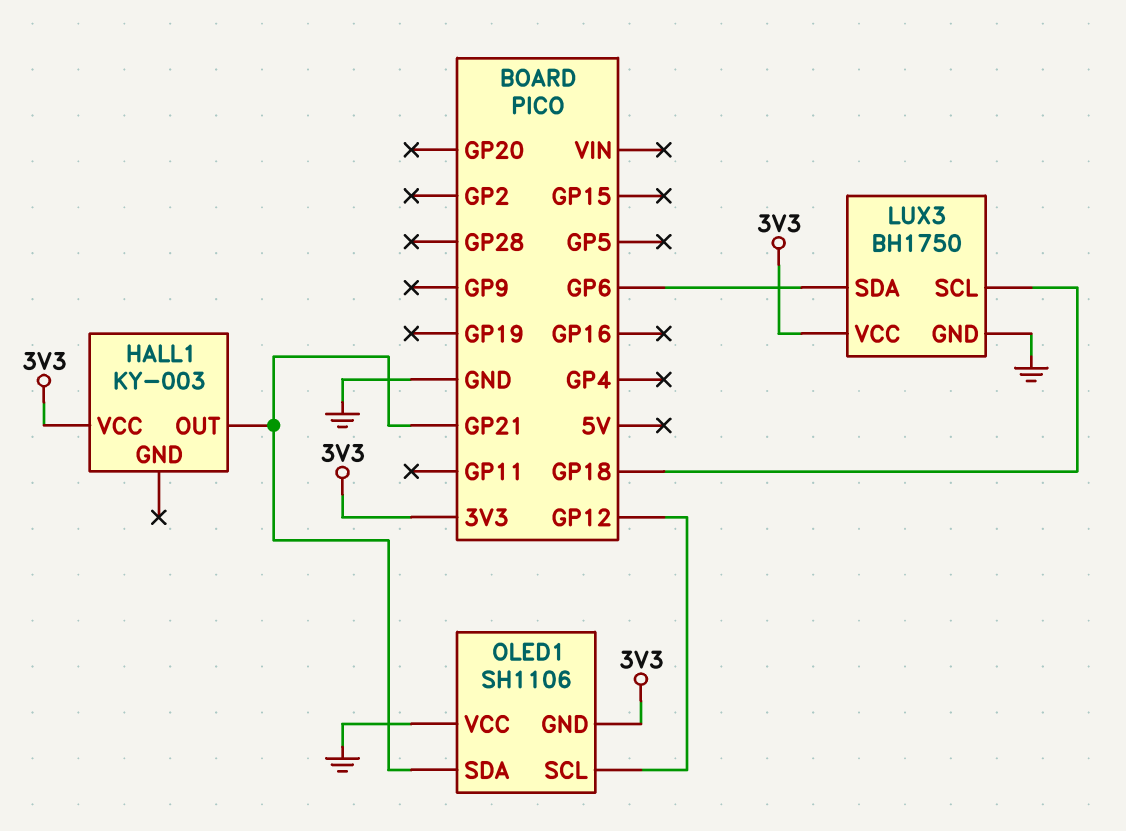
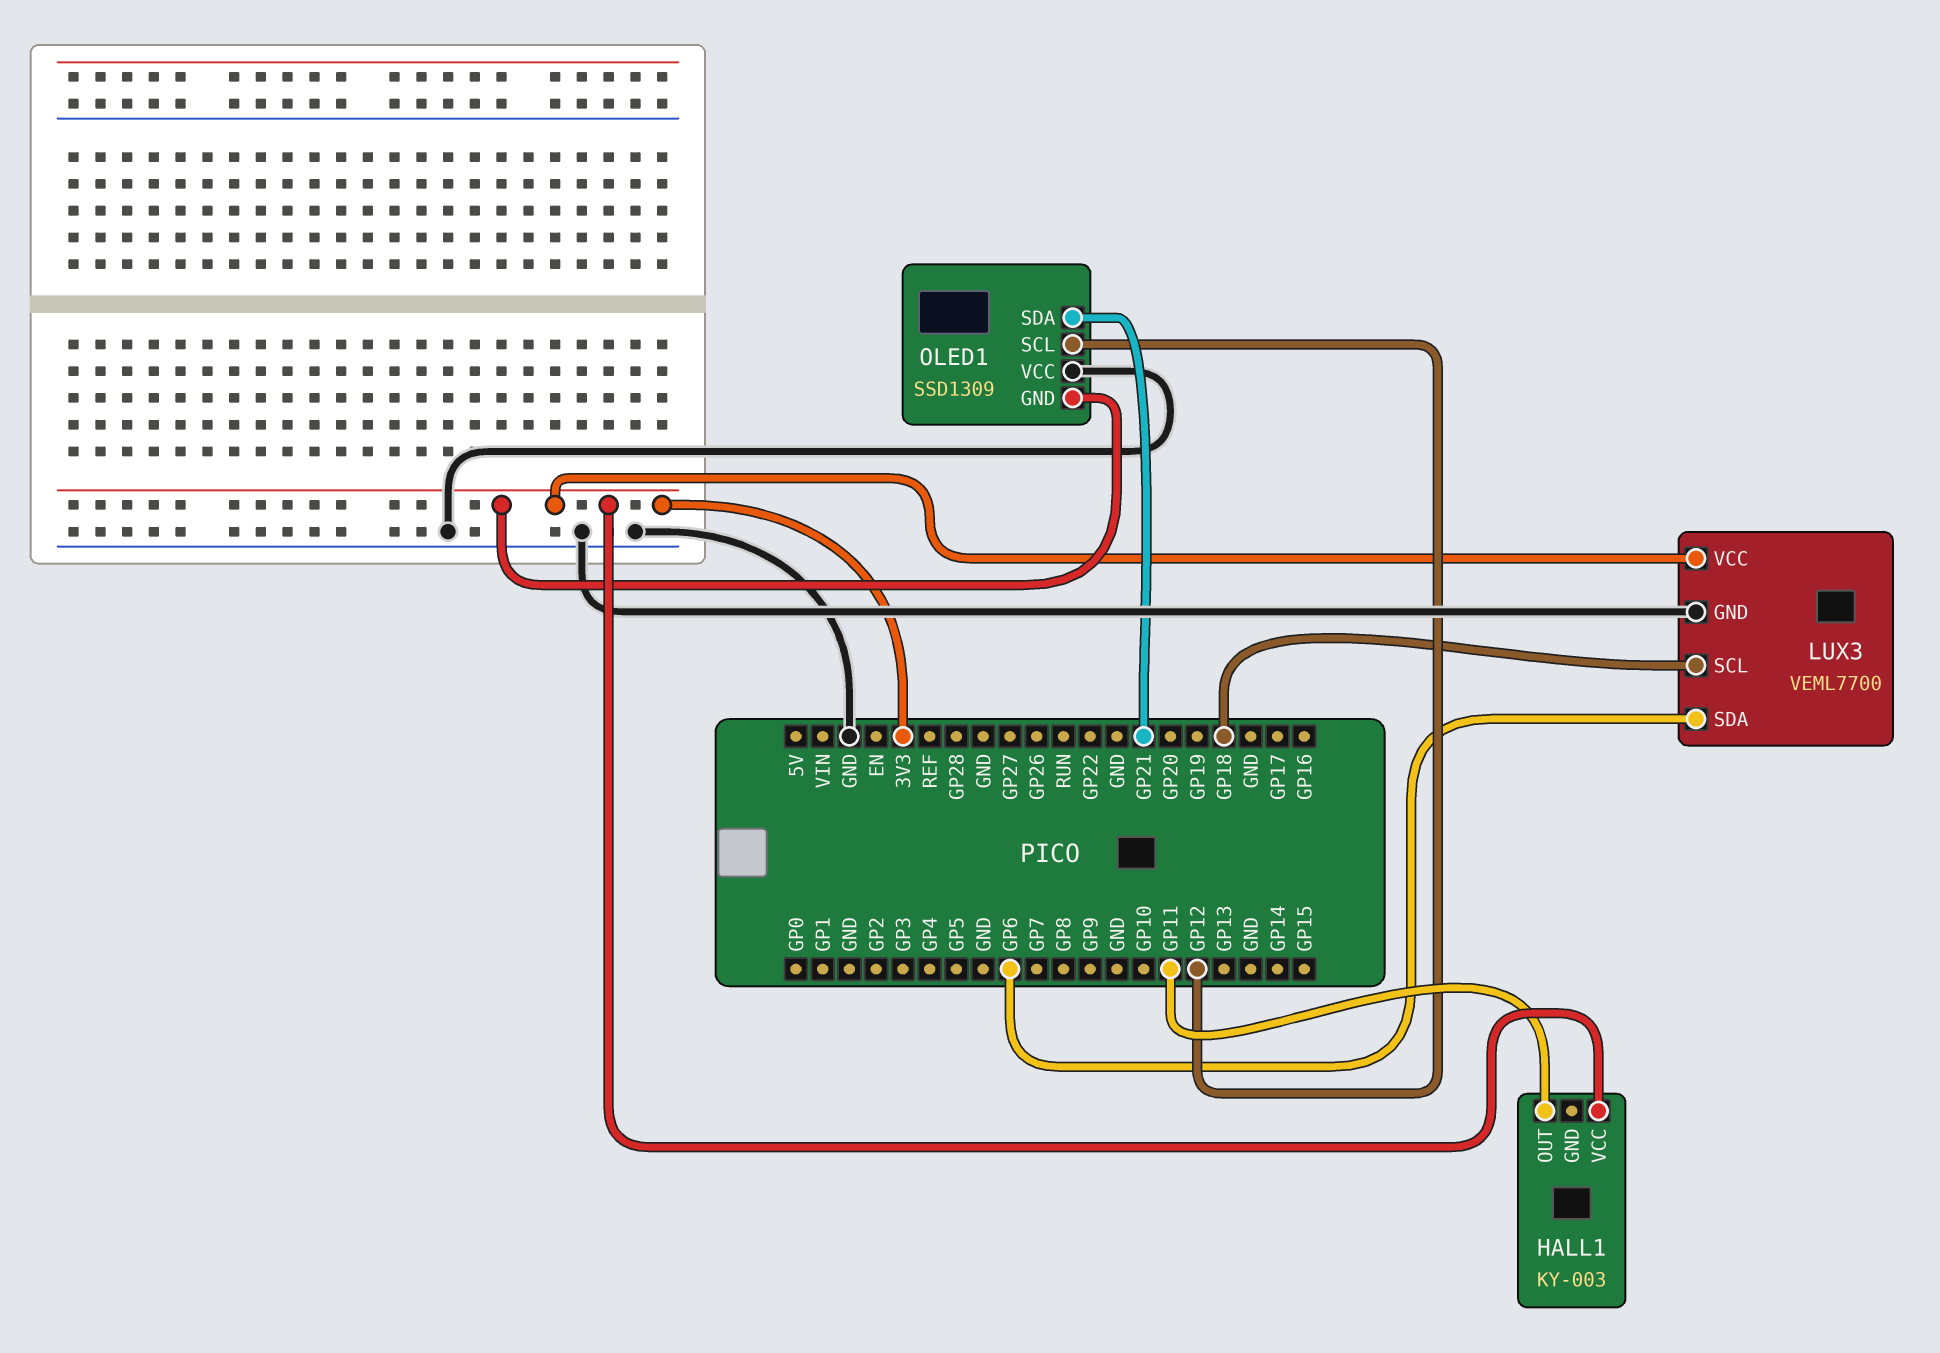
HALL1 pin OUT: GP21 -> GP11
LUX3: BH1750 -> VEML7700
OLED1: SH1106 -> SSD1309

